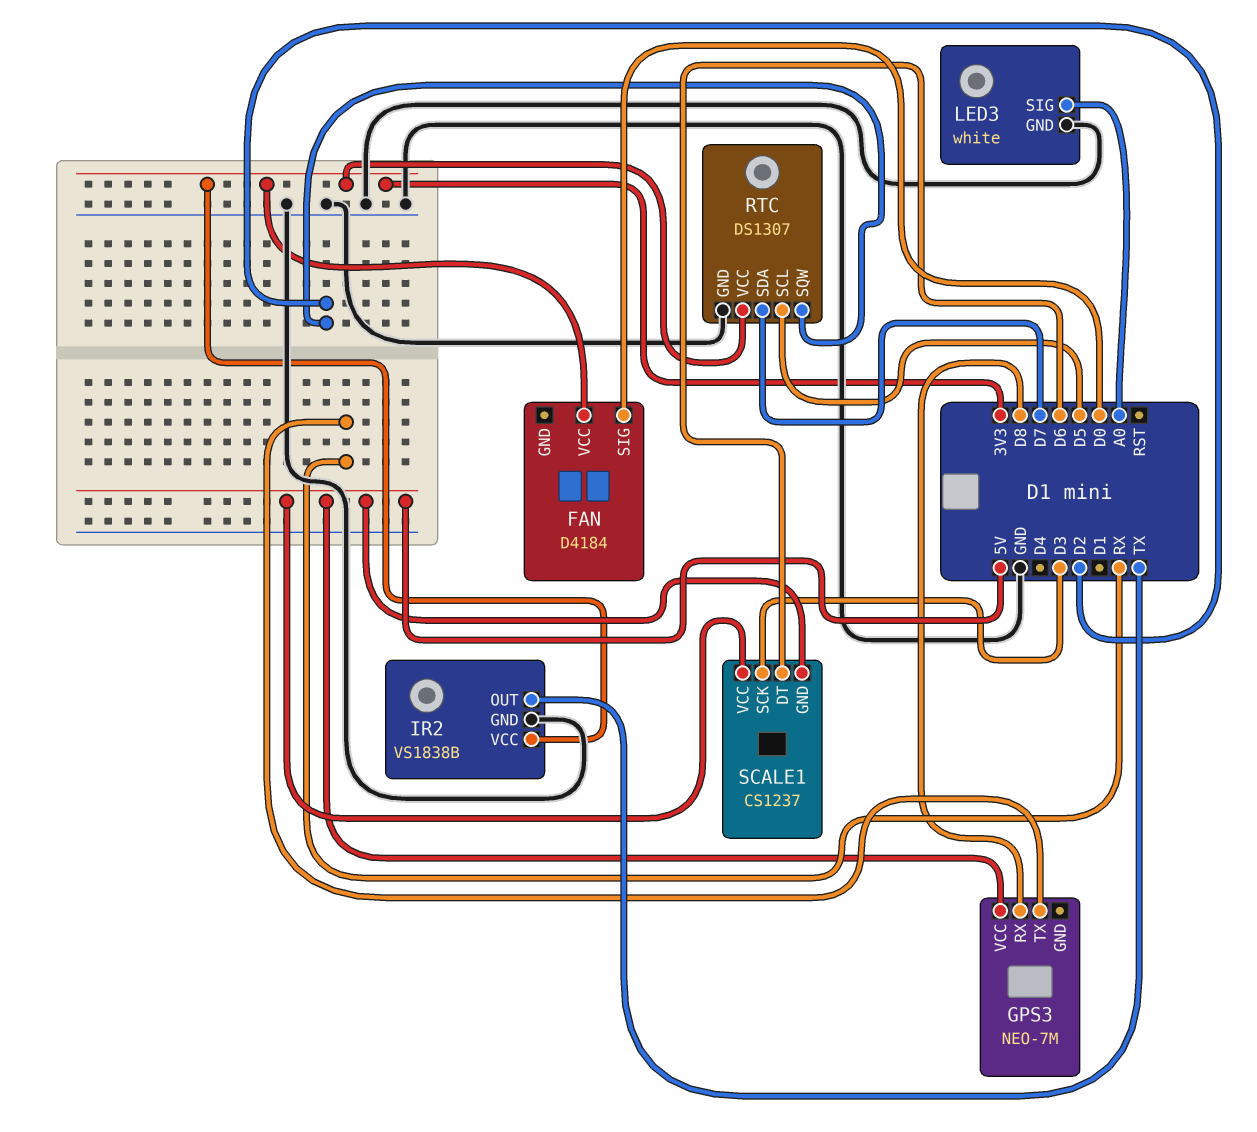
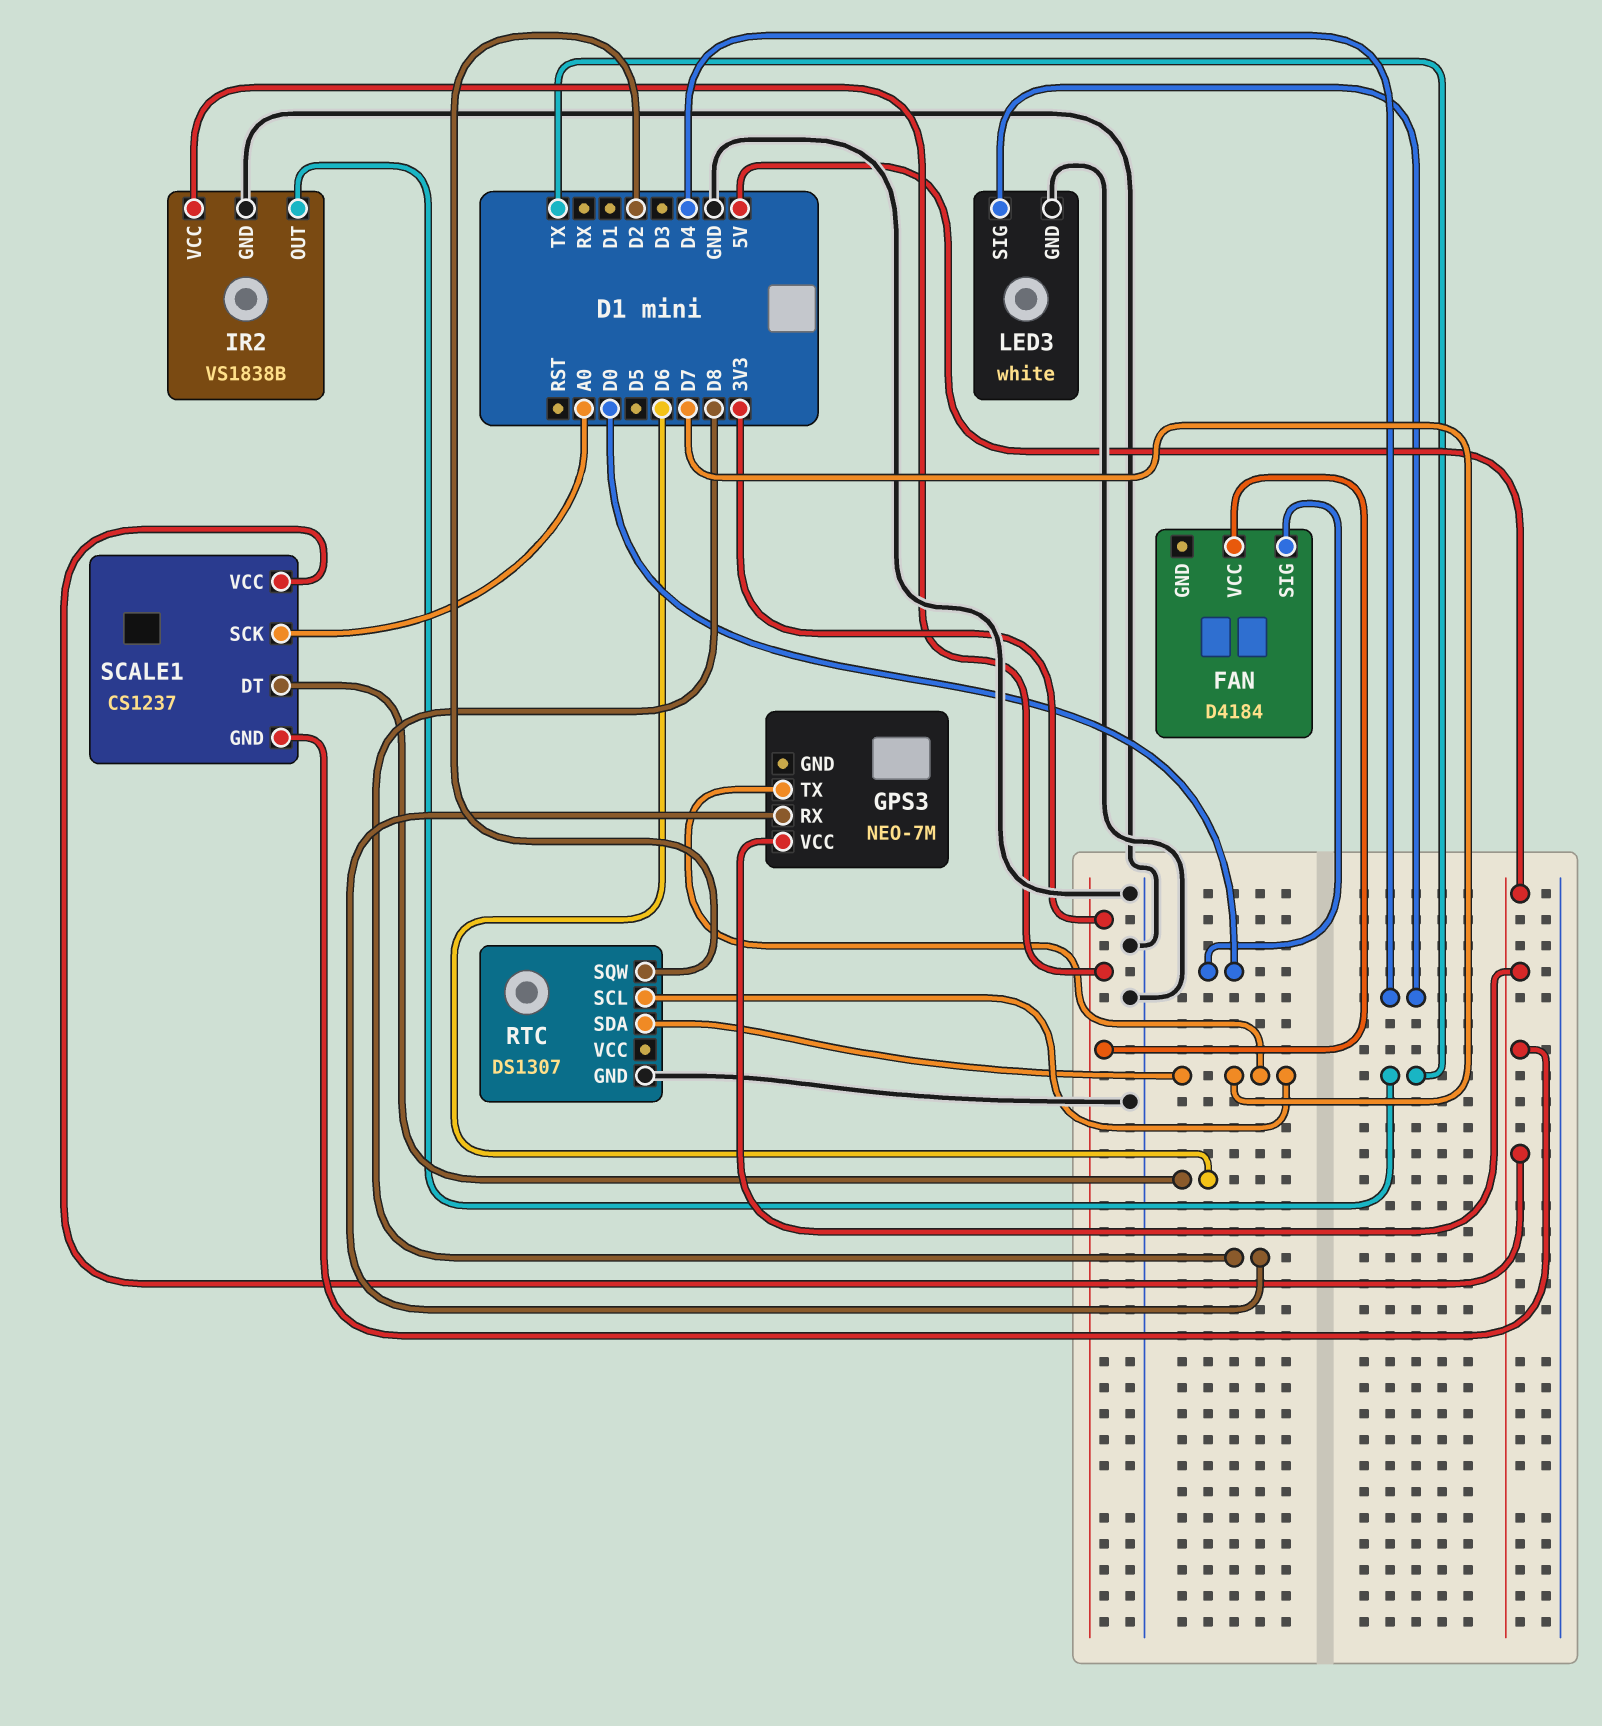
GPS3 pin TX: RX -> D7
LED3 pin SIG: A0 -> D4
RTC pin SCL: D5 -> D7
RTC pin VCC: 3V3 -> none
SCALE1 pin SCK: D3 -> A0

